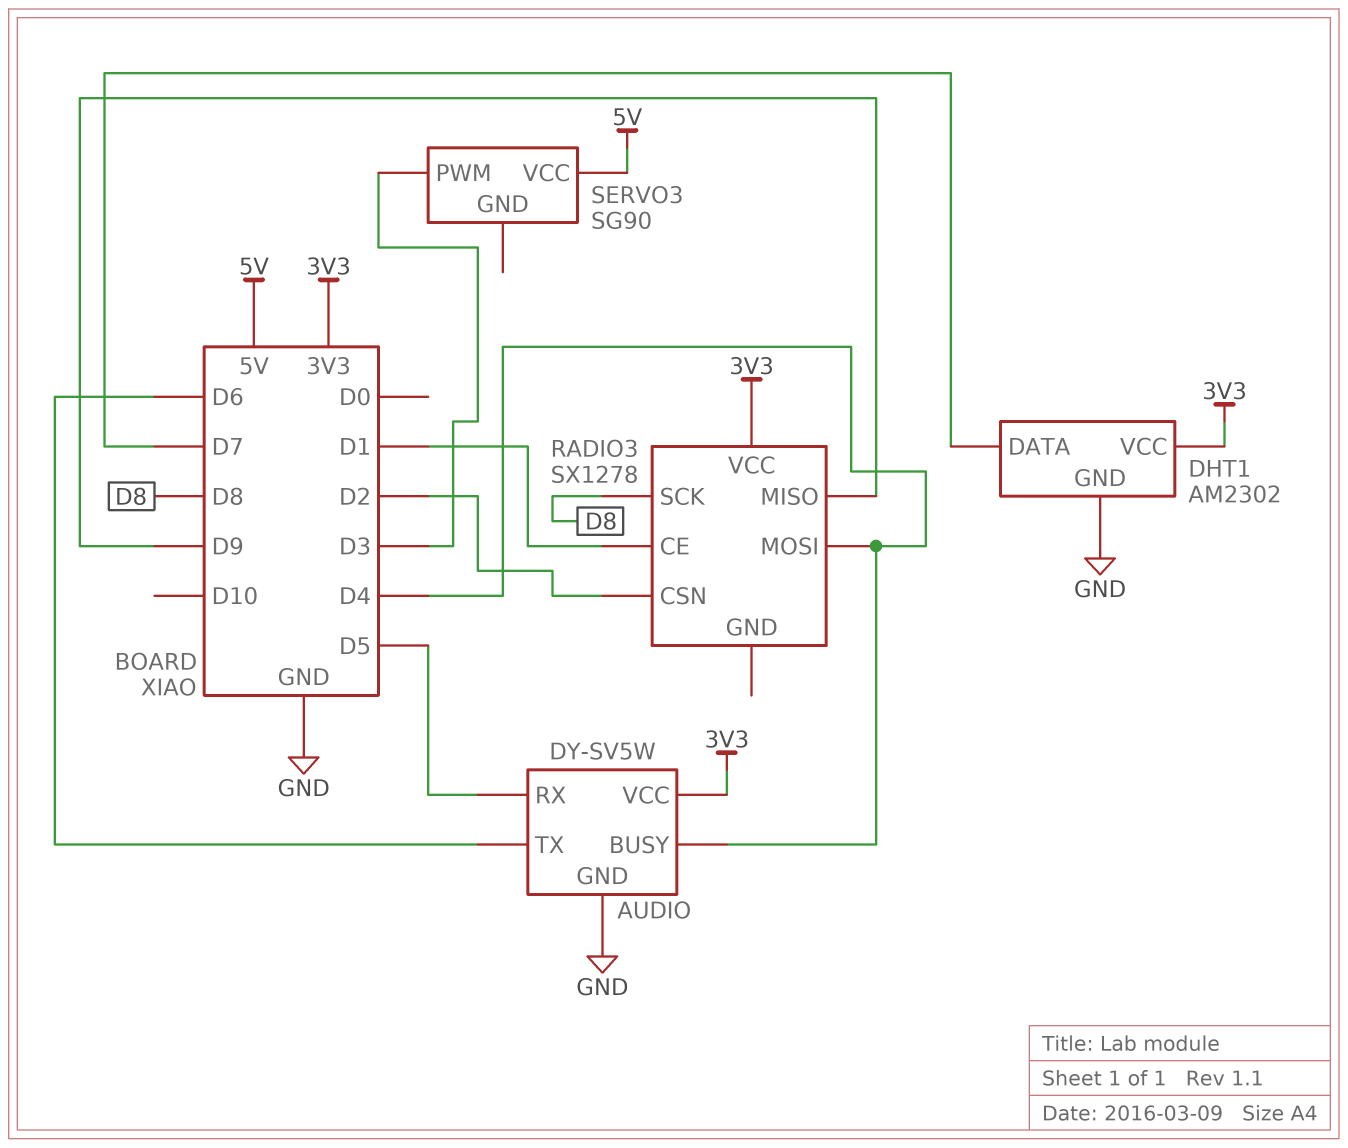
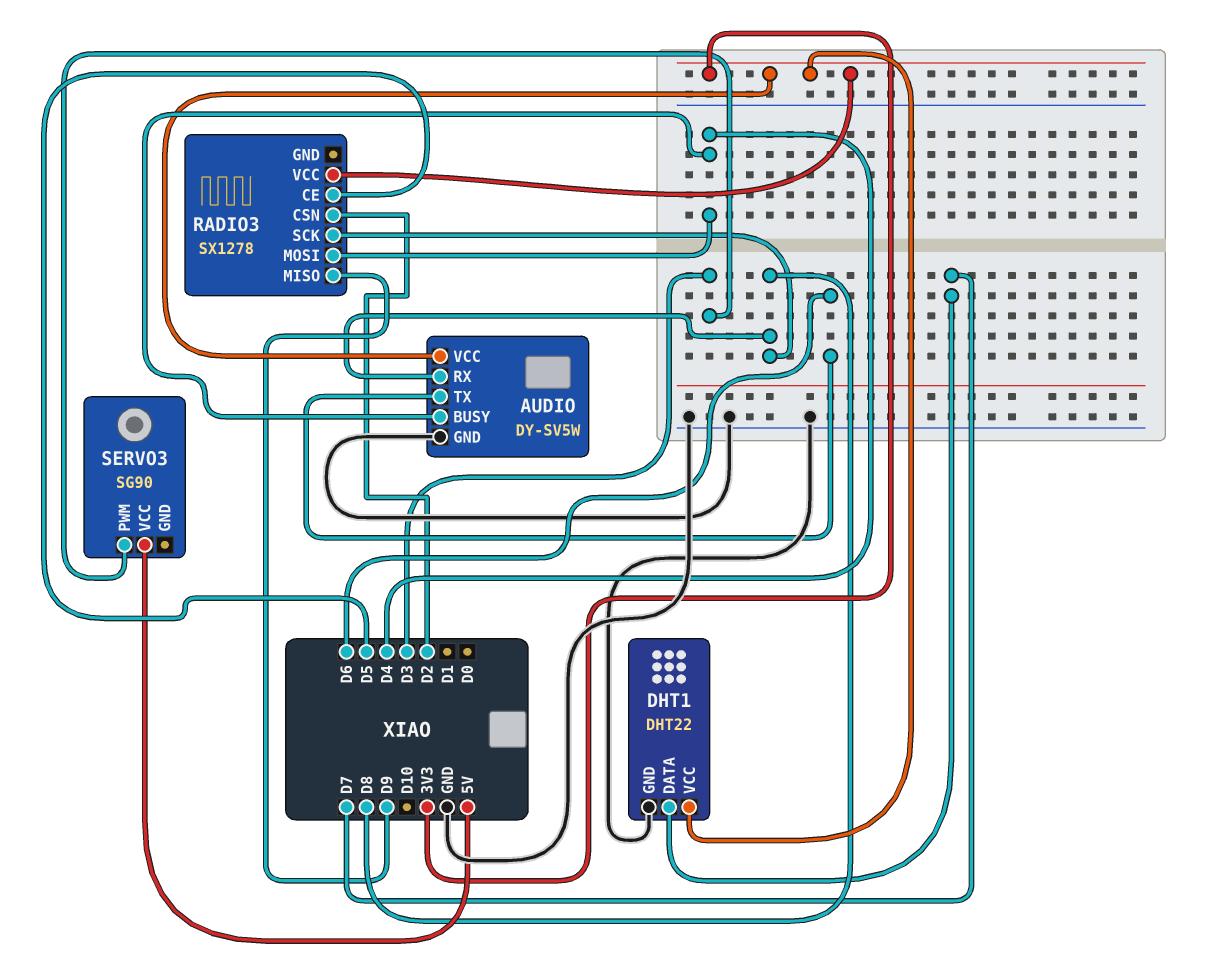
AUDIO pin RX: D5 -> D8
DHT1: AM2302 -> DHT22
RADIO3 pin CE: D1 -> D5

